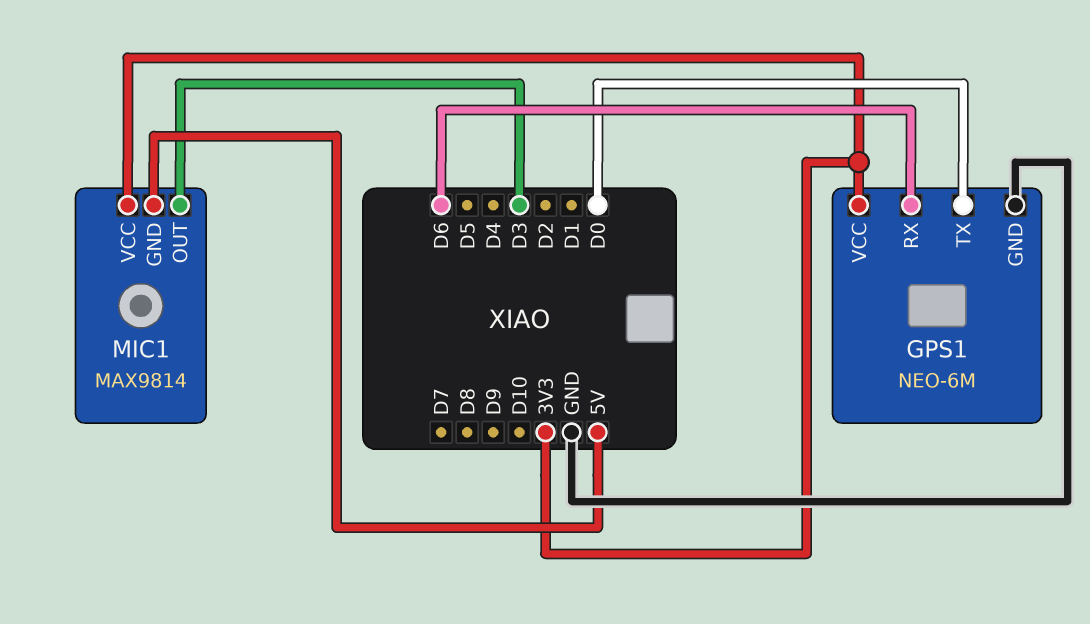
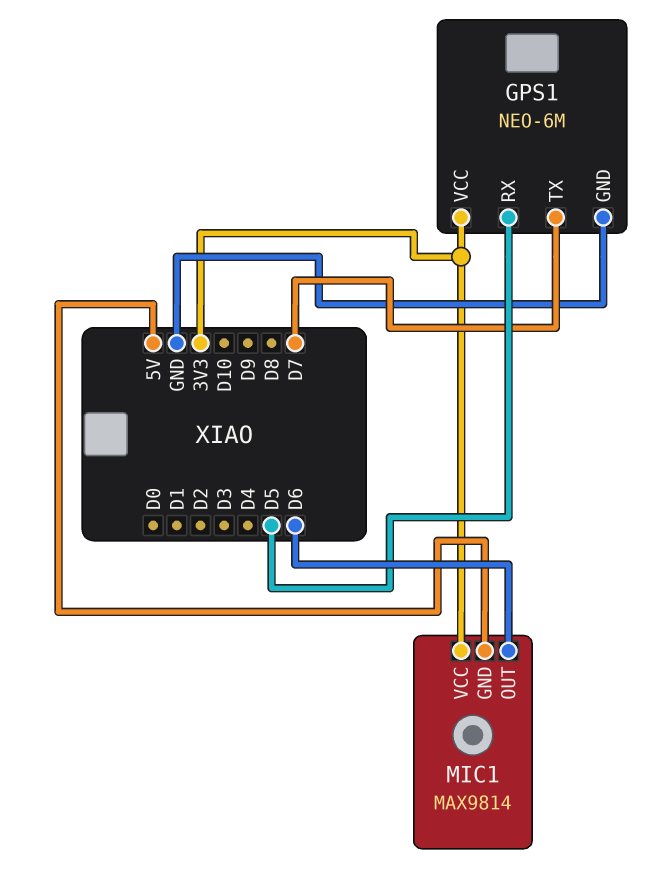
GPS1 pin RX: D6 -> D5
GPS1 pin TX: D0 -> D7
MIC1 pin OUT: D3 -> D6

